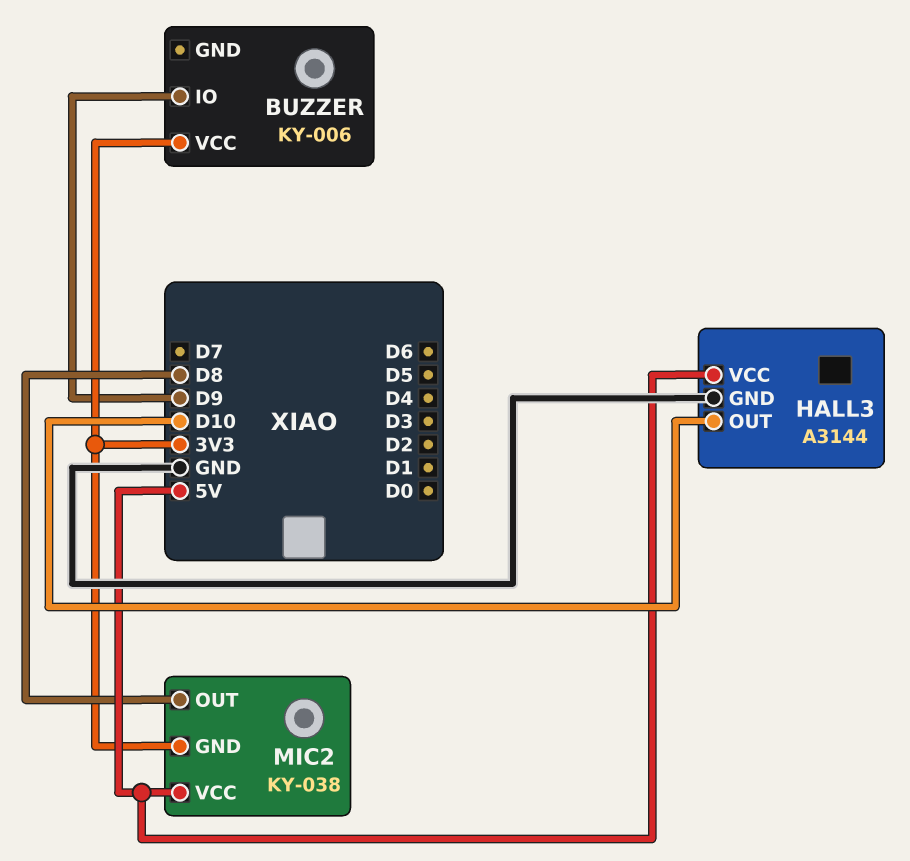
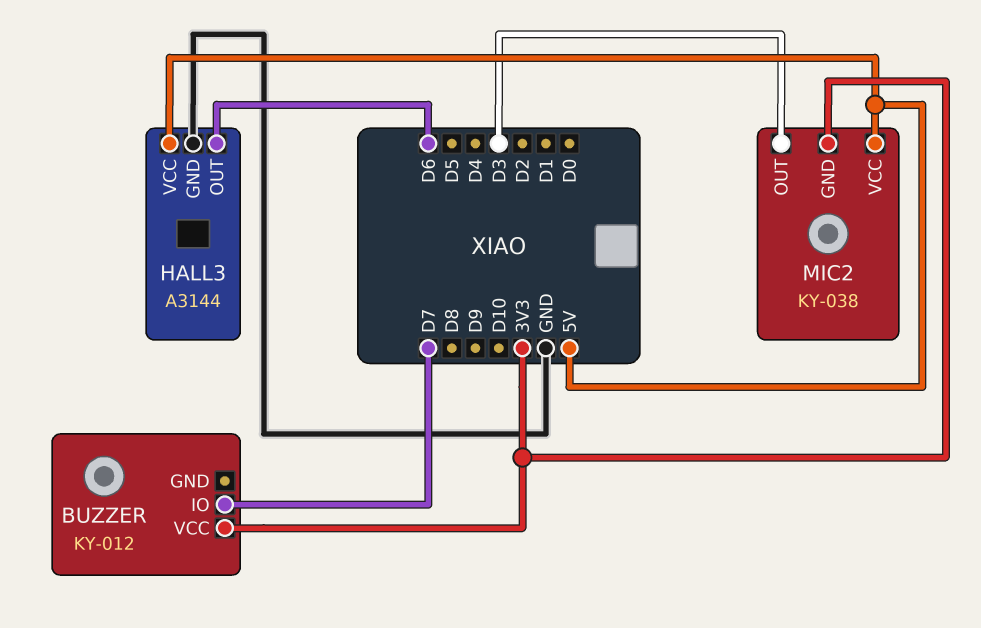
BUZZER: KY-006 -> KY-012
BUZZER pin IO: D9 -> D7
HALL3 pin OUT: D10 -> D6
MIC2 pin OUT: D8 -> D3

